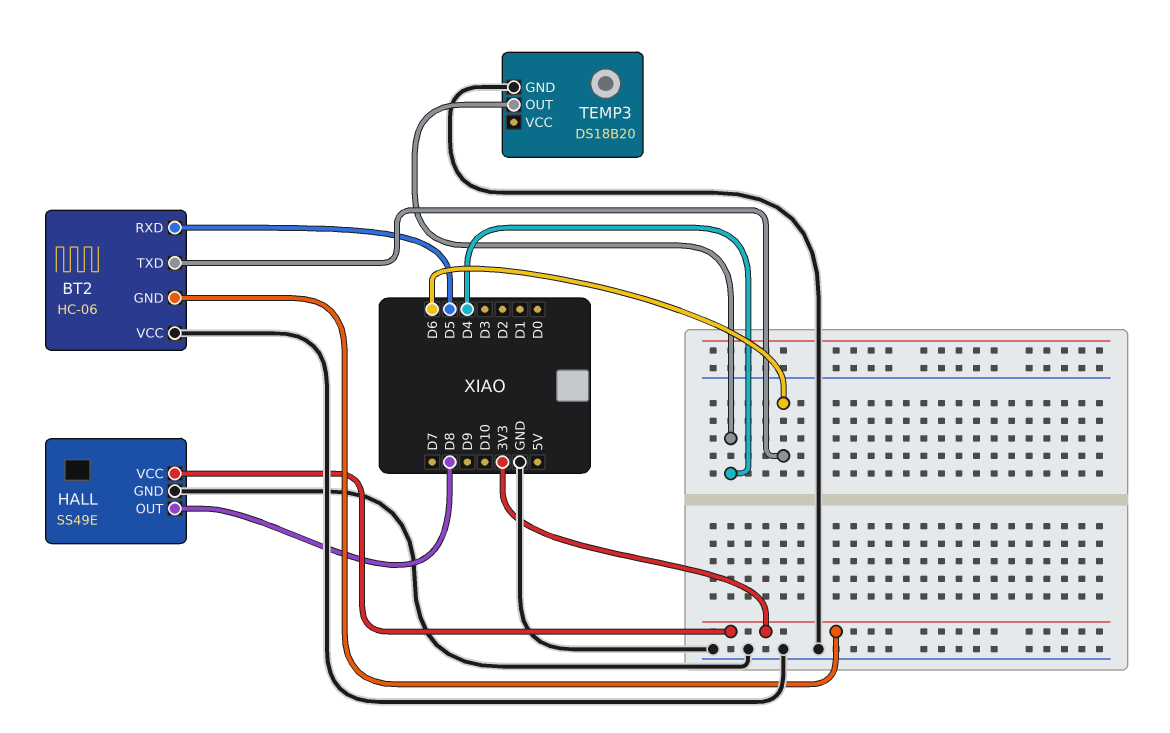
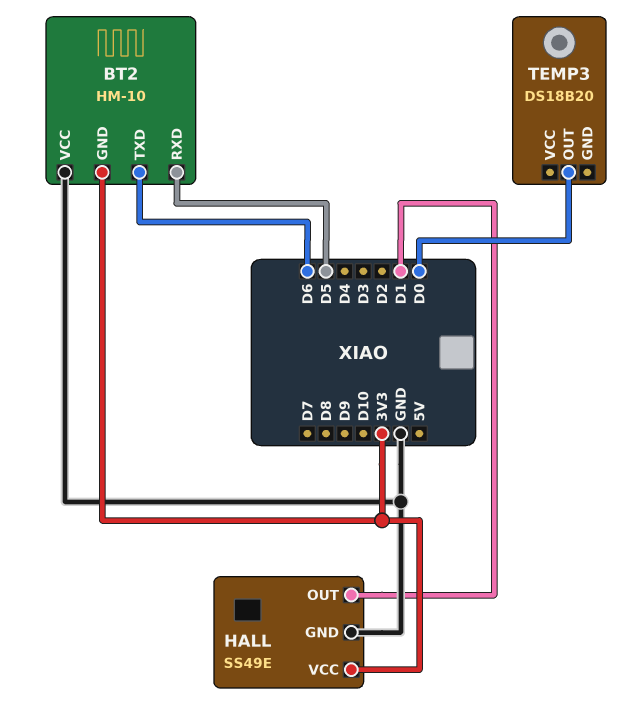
BT2: HC-06 -> HM-10
HALL pin OUT: D8 -> D1
TEMP3 pin GND: GND -> none
TEMP3 pin OUT: D4 -> D0

